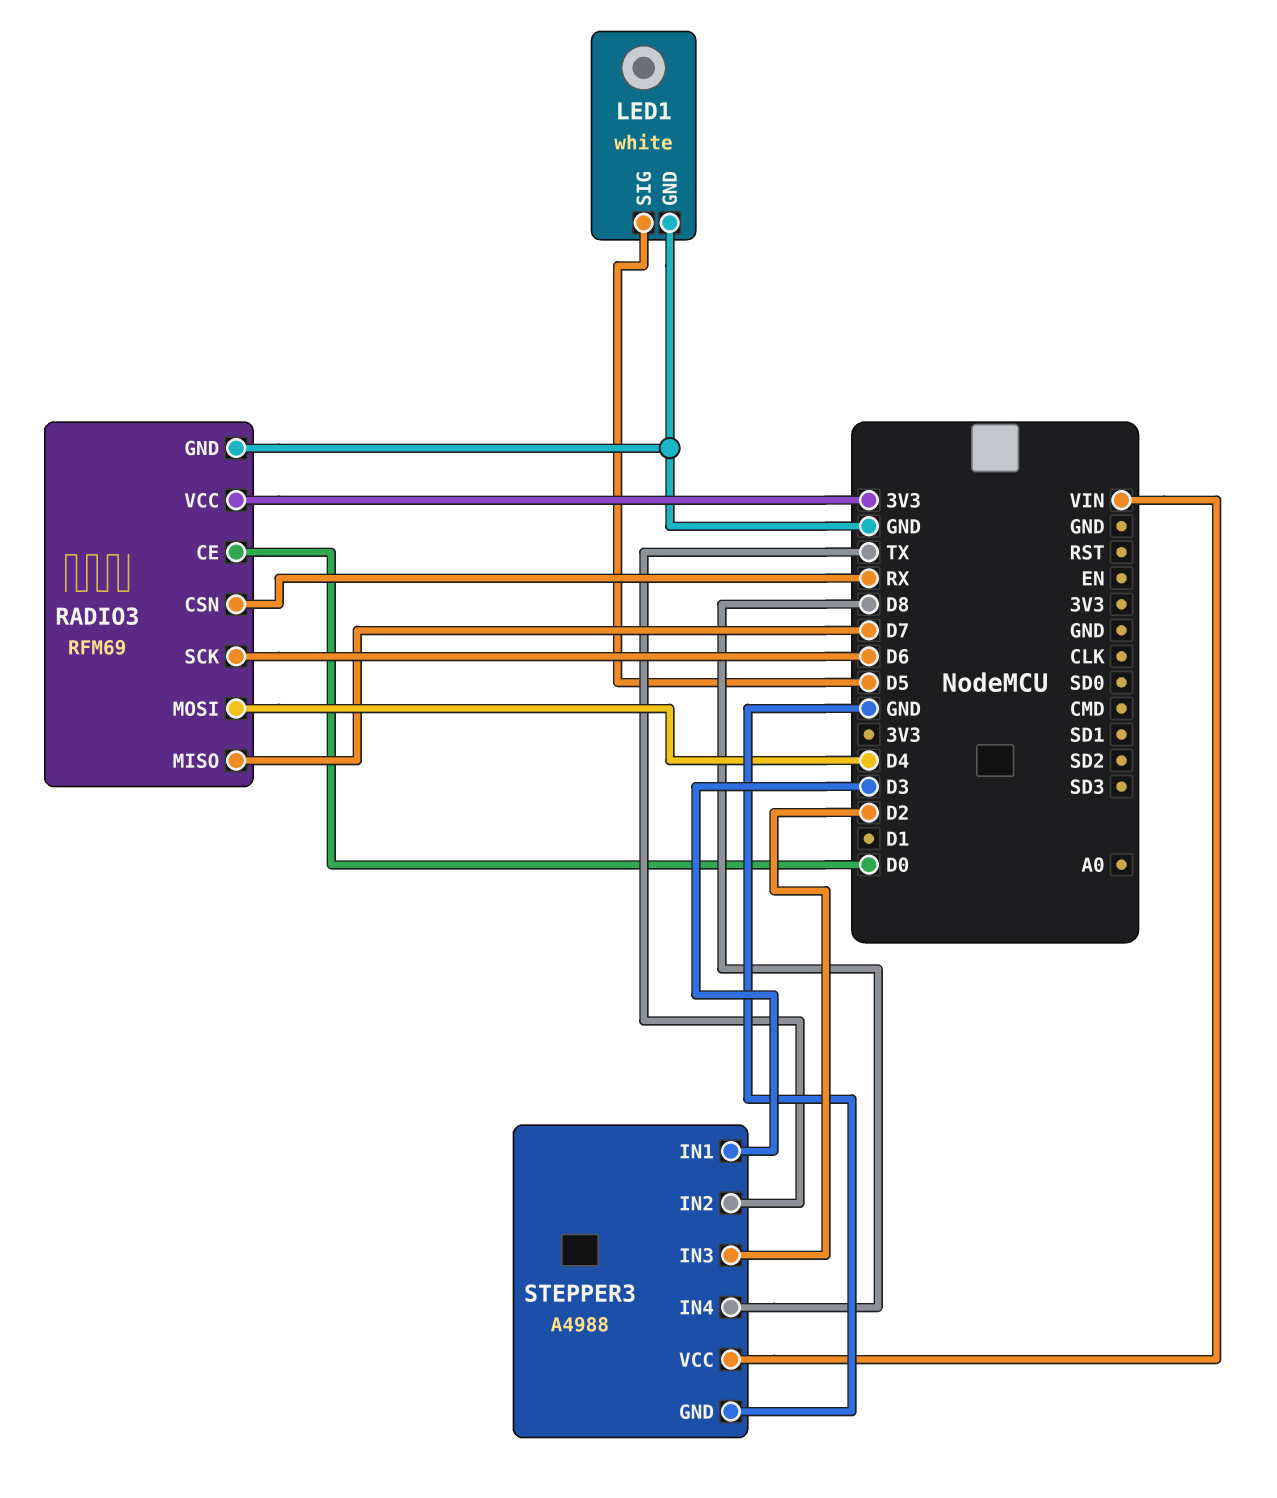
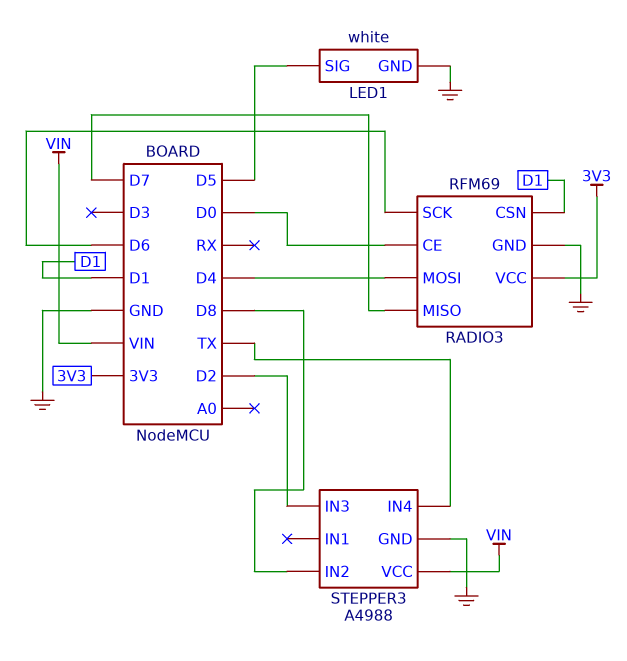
RADIO3 pin CSN: RX -> D1
STEPPER3 pin IN1: D3 -> none
STEPPER3 pin IN2: TX -> D8
STEPPER3 pin IN4: D8 -> TX

